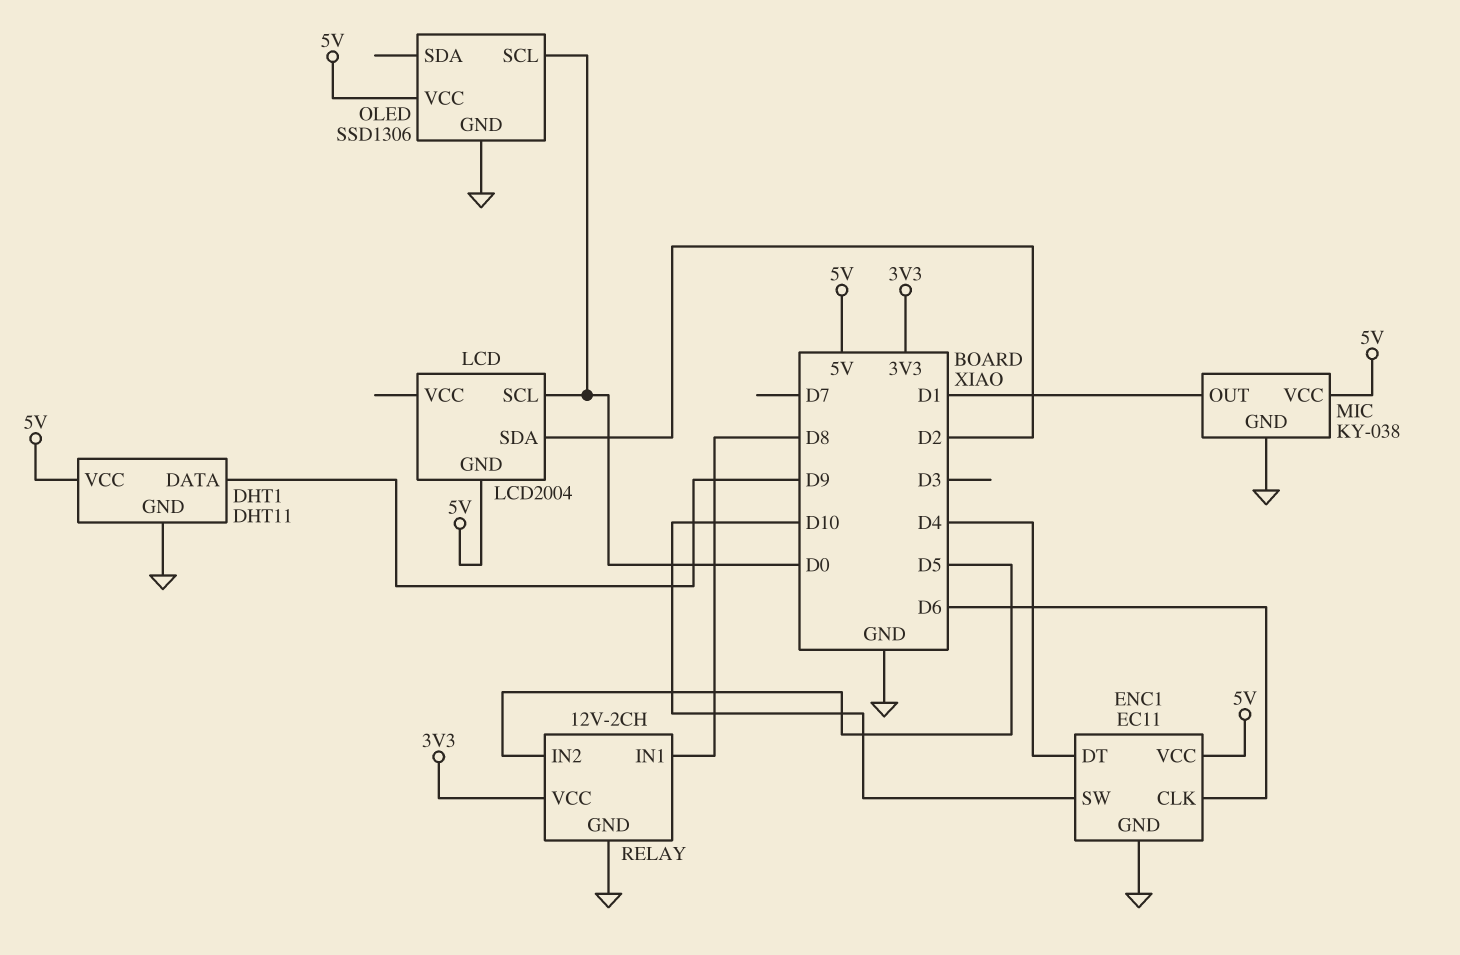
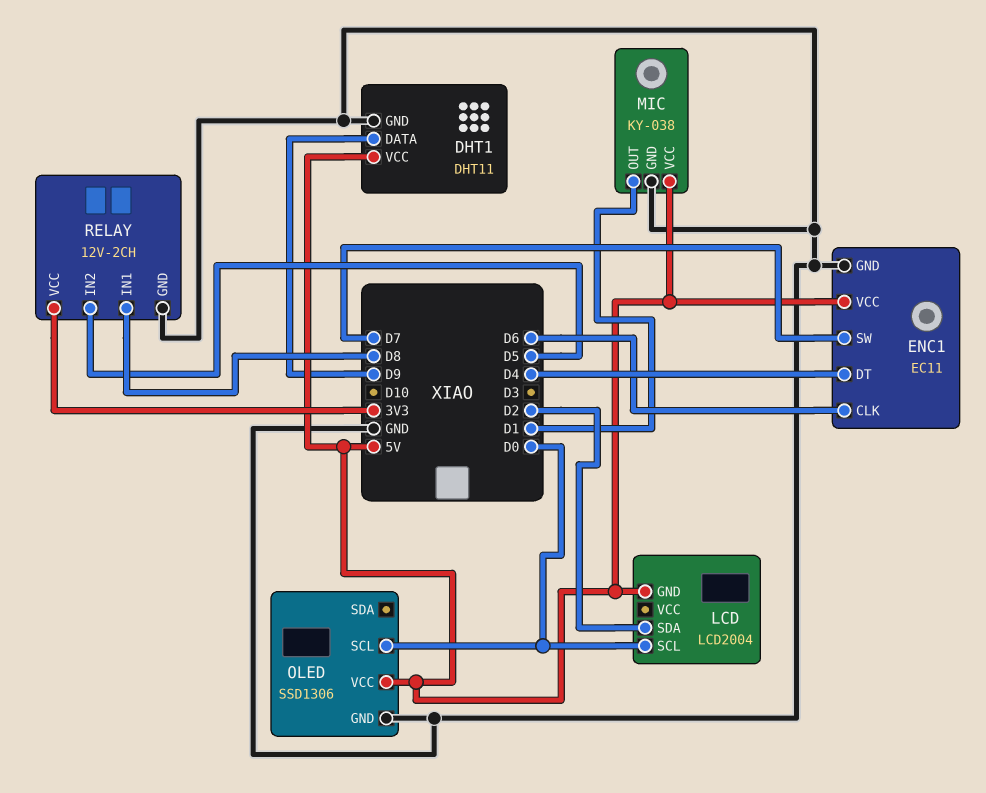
ENC1 pin SW: D10 -> D7

